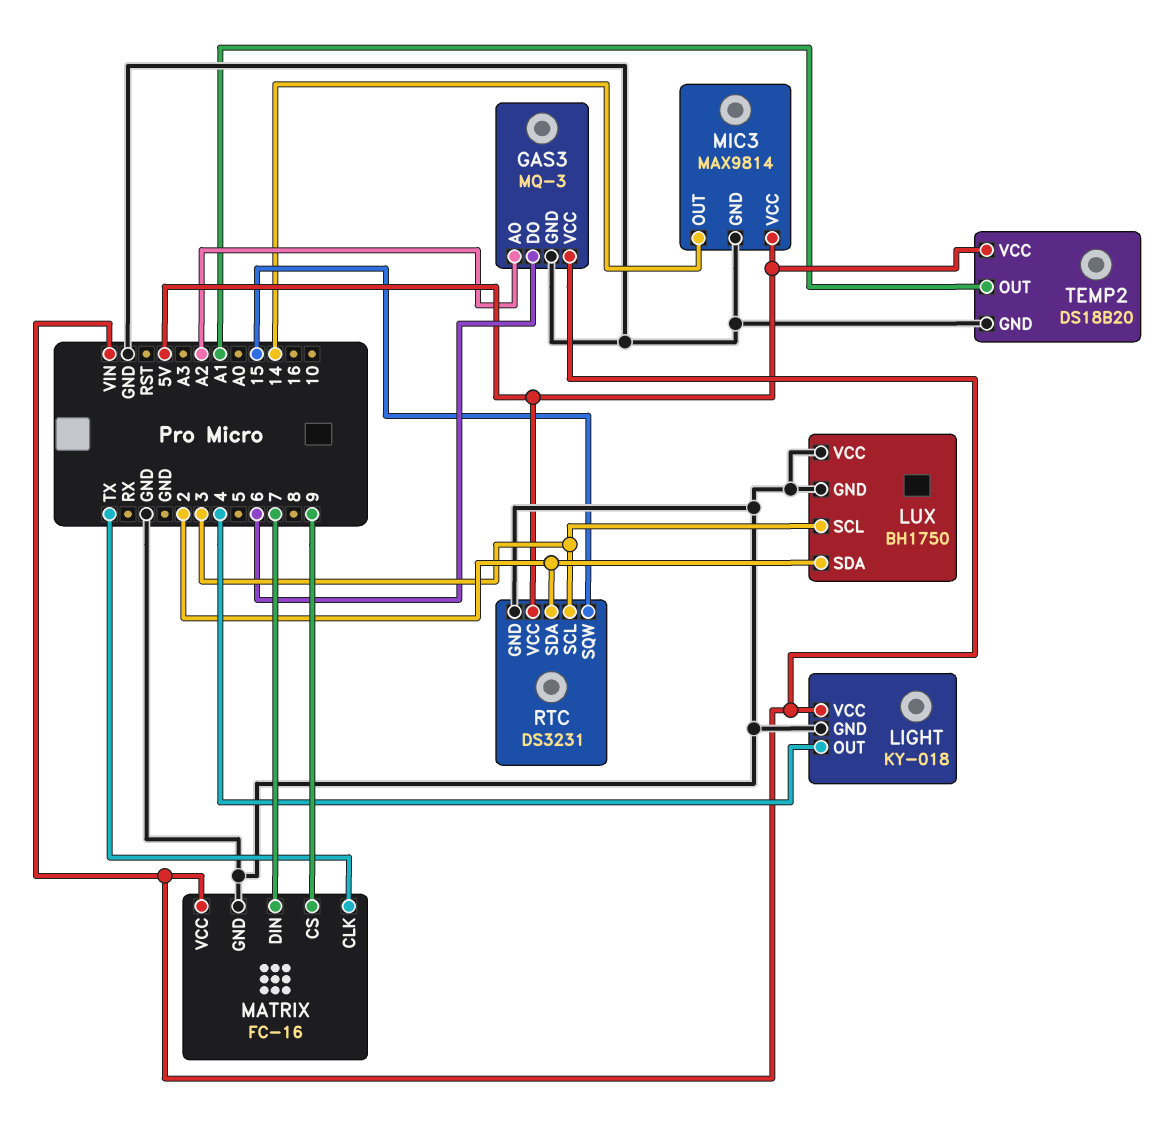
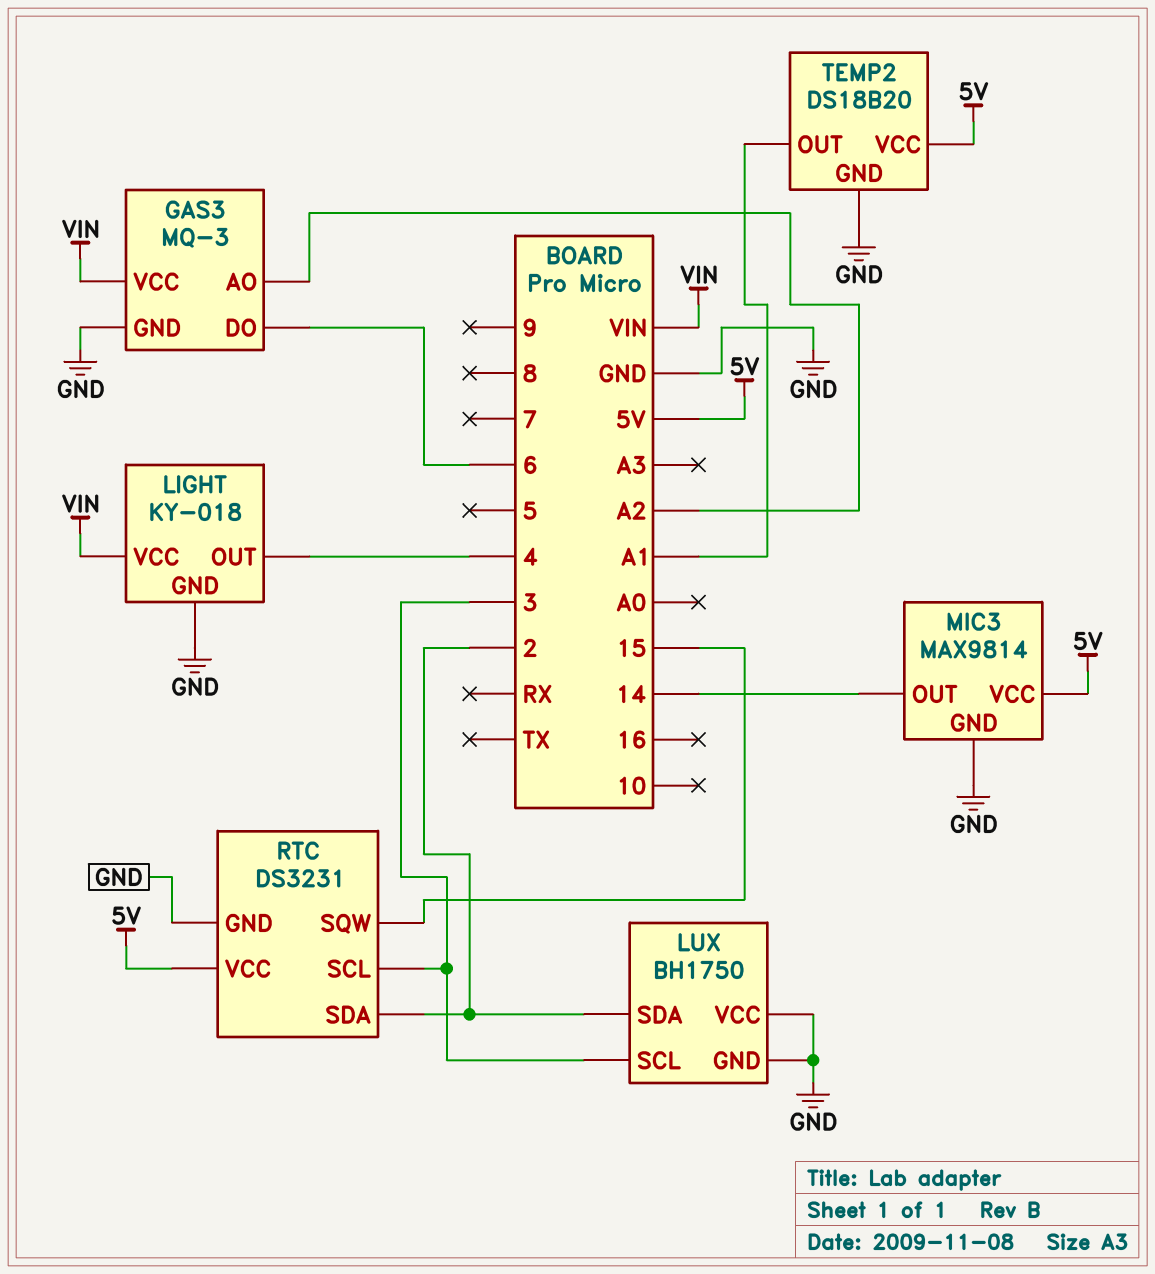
MATRIX: FC-16 -> none
MATRIX pin CLK: TX -> none
MATRIX pin CS: 9 -> none
MATRIX pin DIN: 7 -> none
MATRIX pin GND: GND -> none
MATRIX pin VCC: VIN -> none

